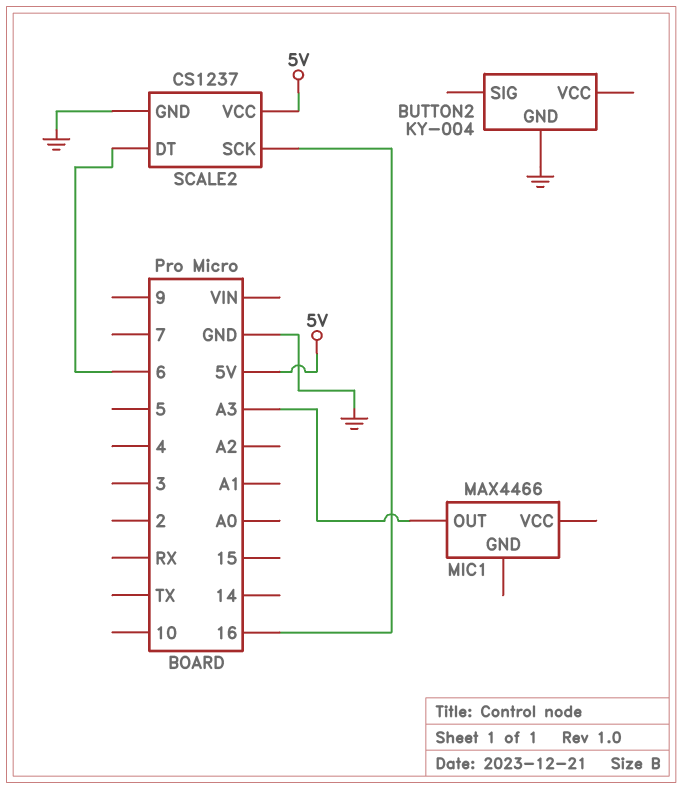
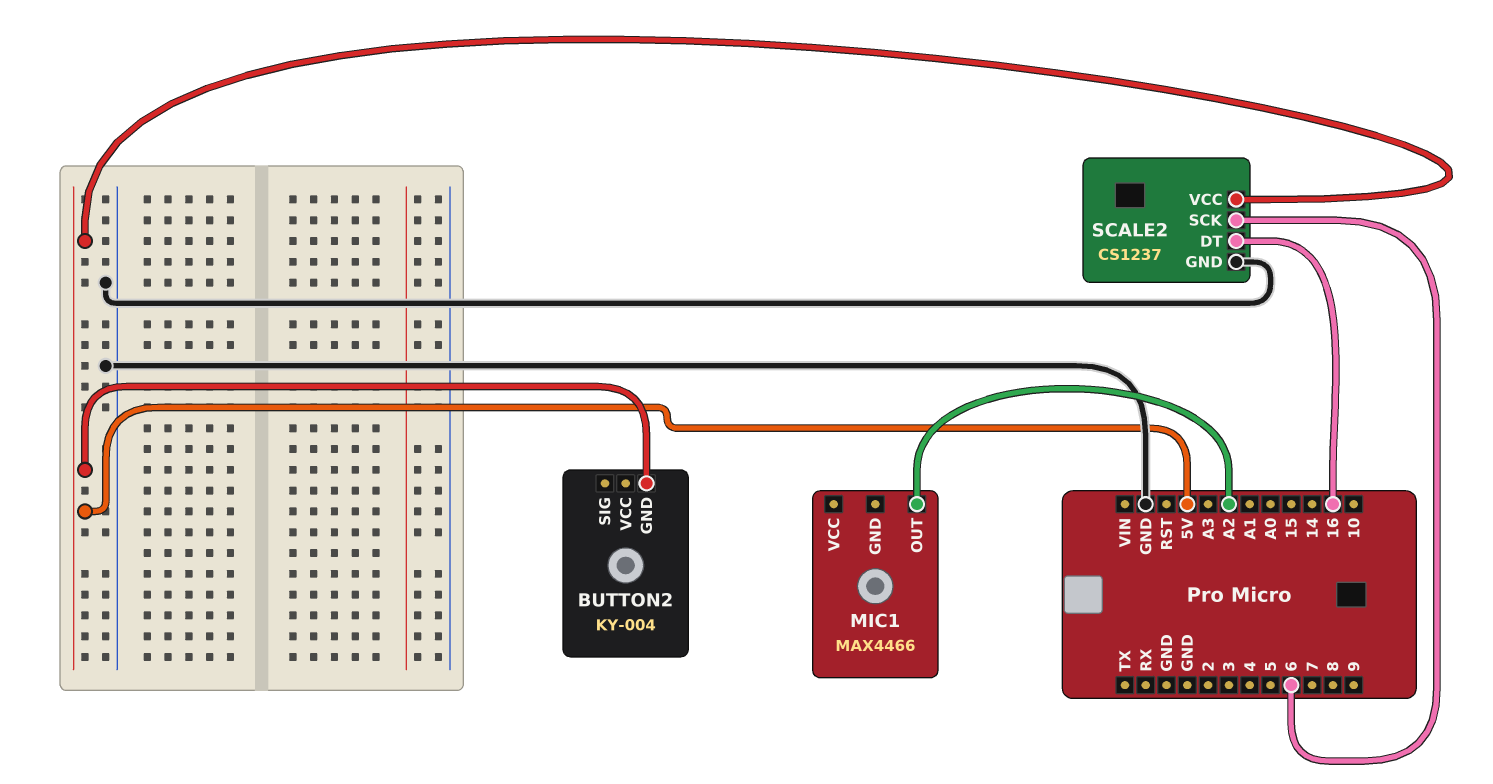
BUTTON2 pin GND: GND -> 5V
MIC1 pin OUT: A3 -> A2
SCALE2 pin DT: 6 -> 16
SCALE2 pin SCK: 16 -> 6

